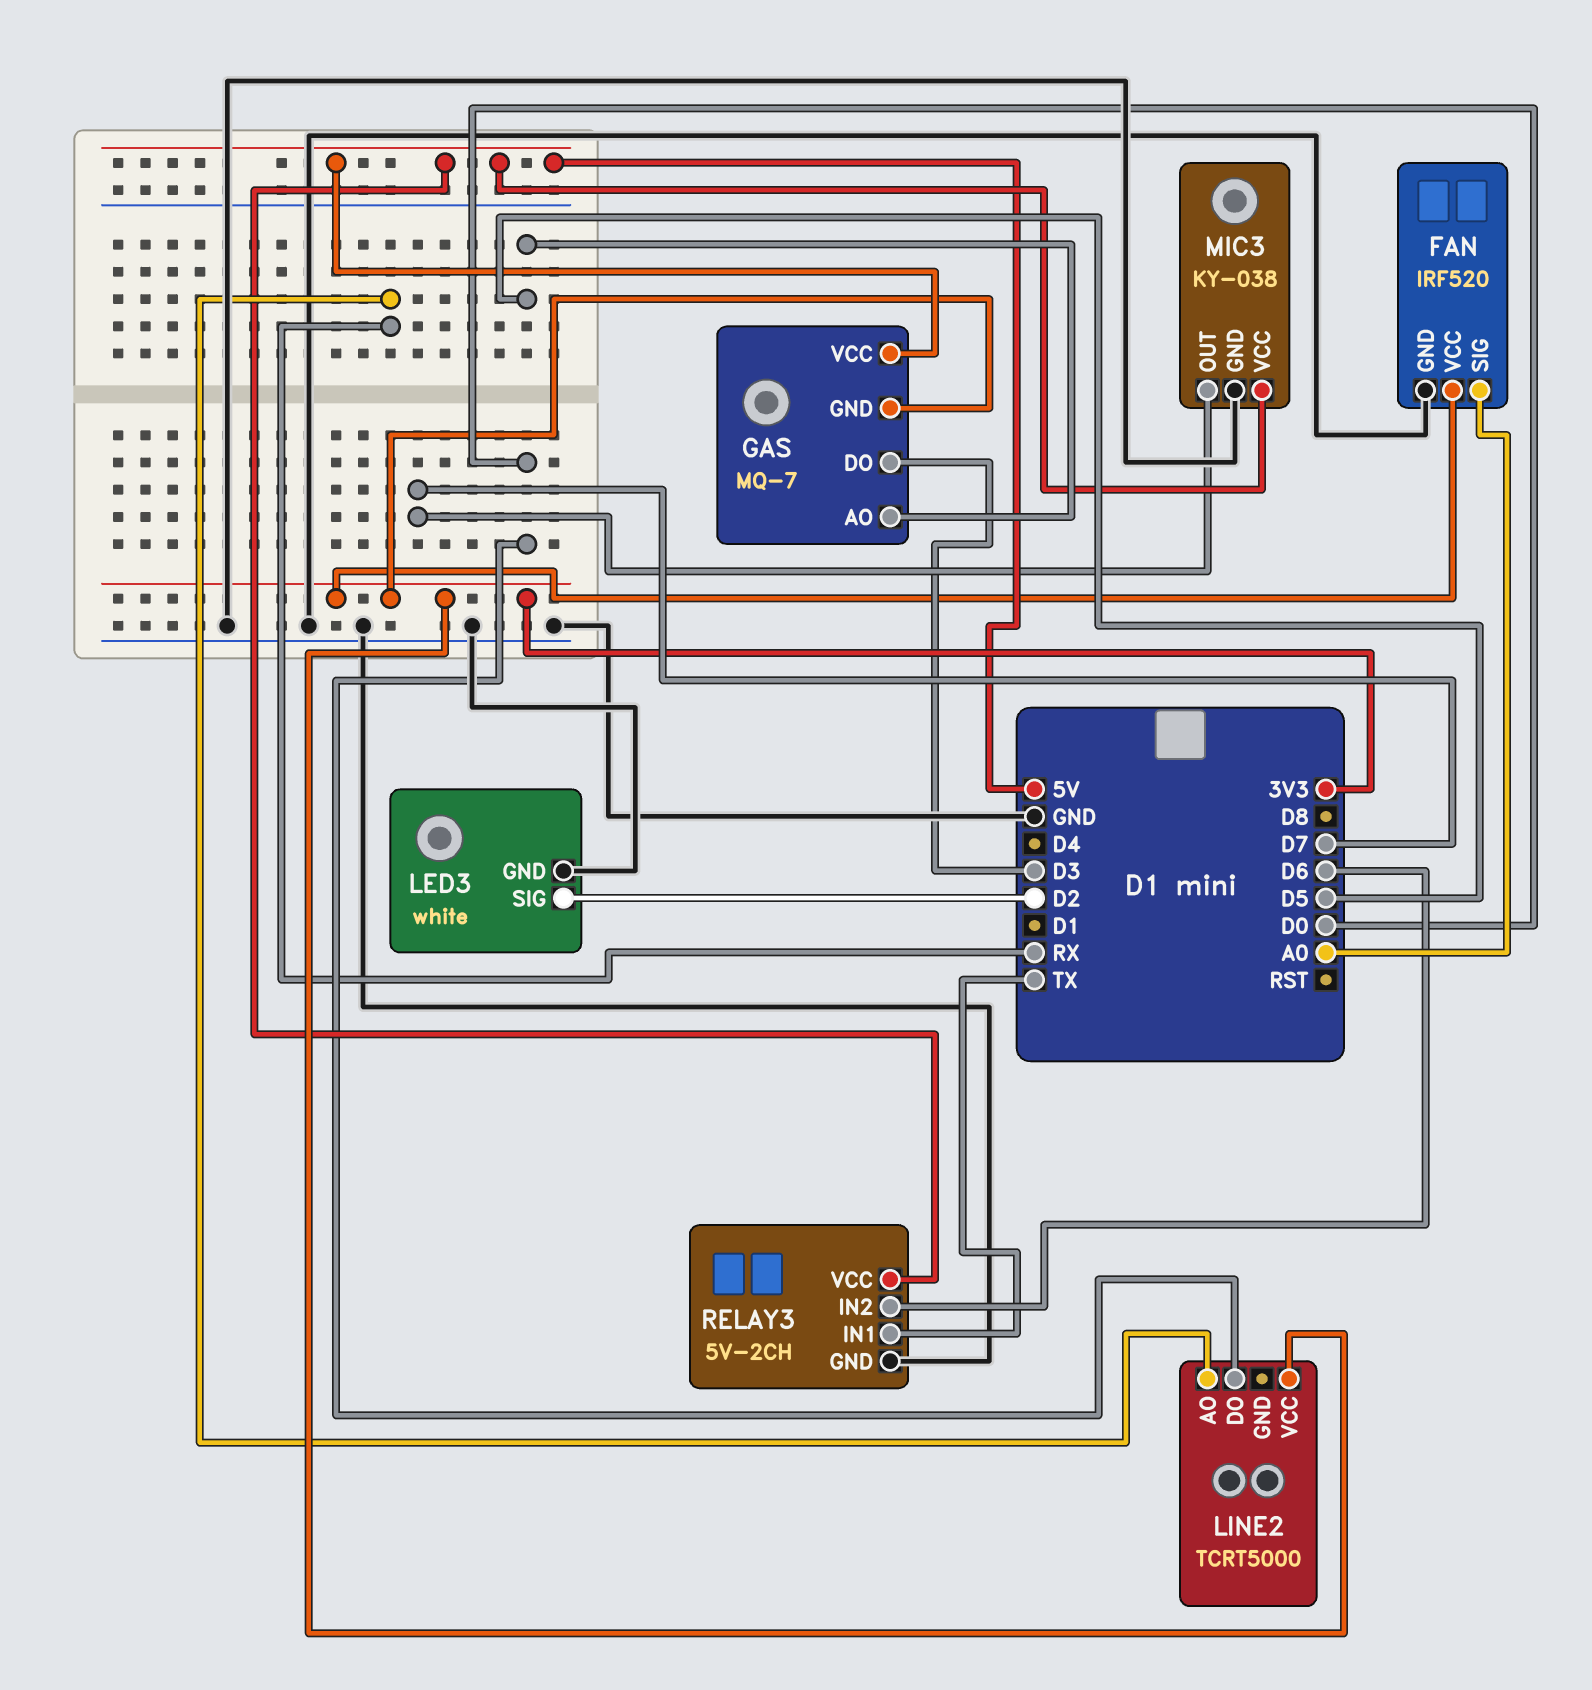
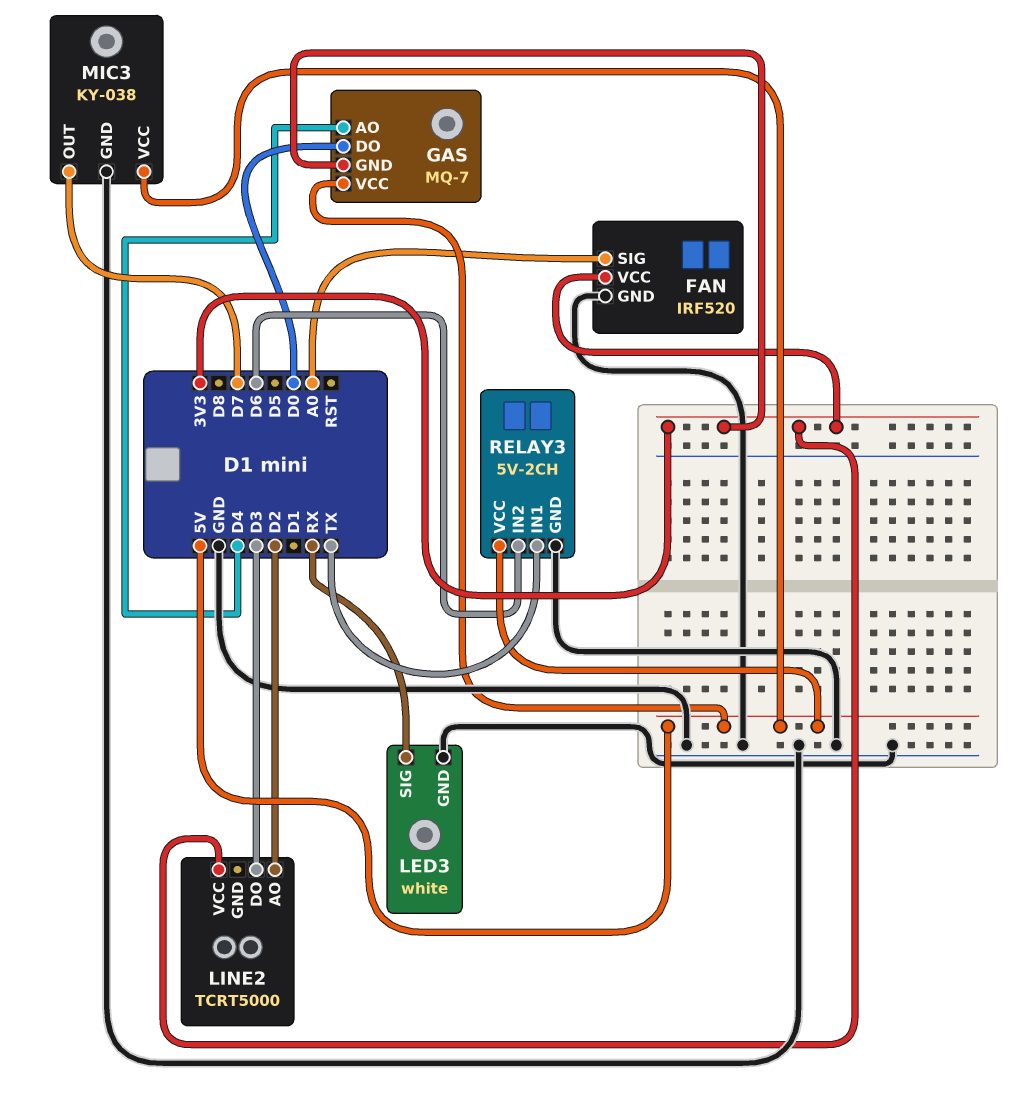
GAS pin AO: D5 -> D4
GAS pin DO: D3 -> D0
LED3 pin SIG: D2 -> RX
LINE2 pin AO: RX -> D2
LINE2 pin DO: D0 -> D3

